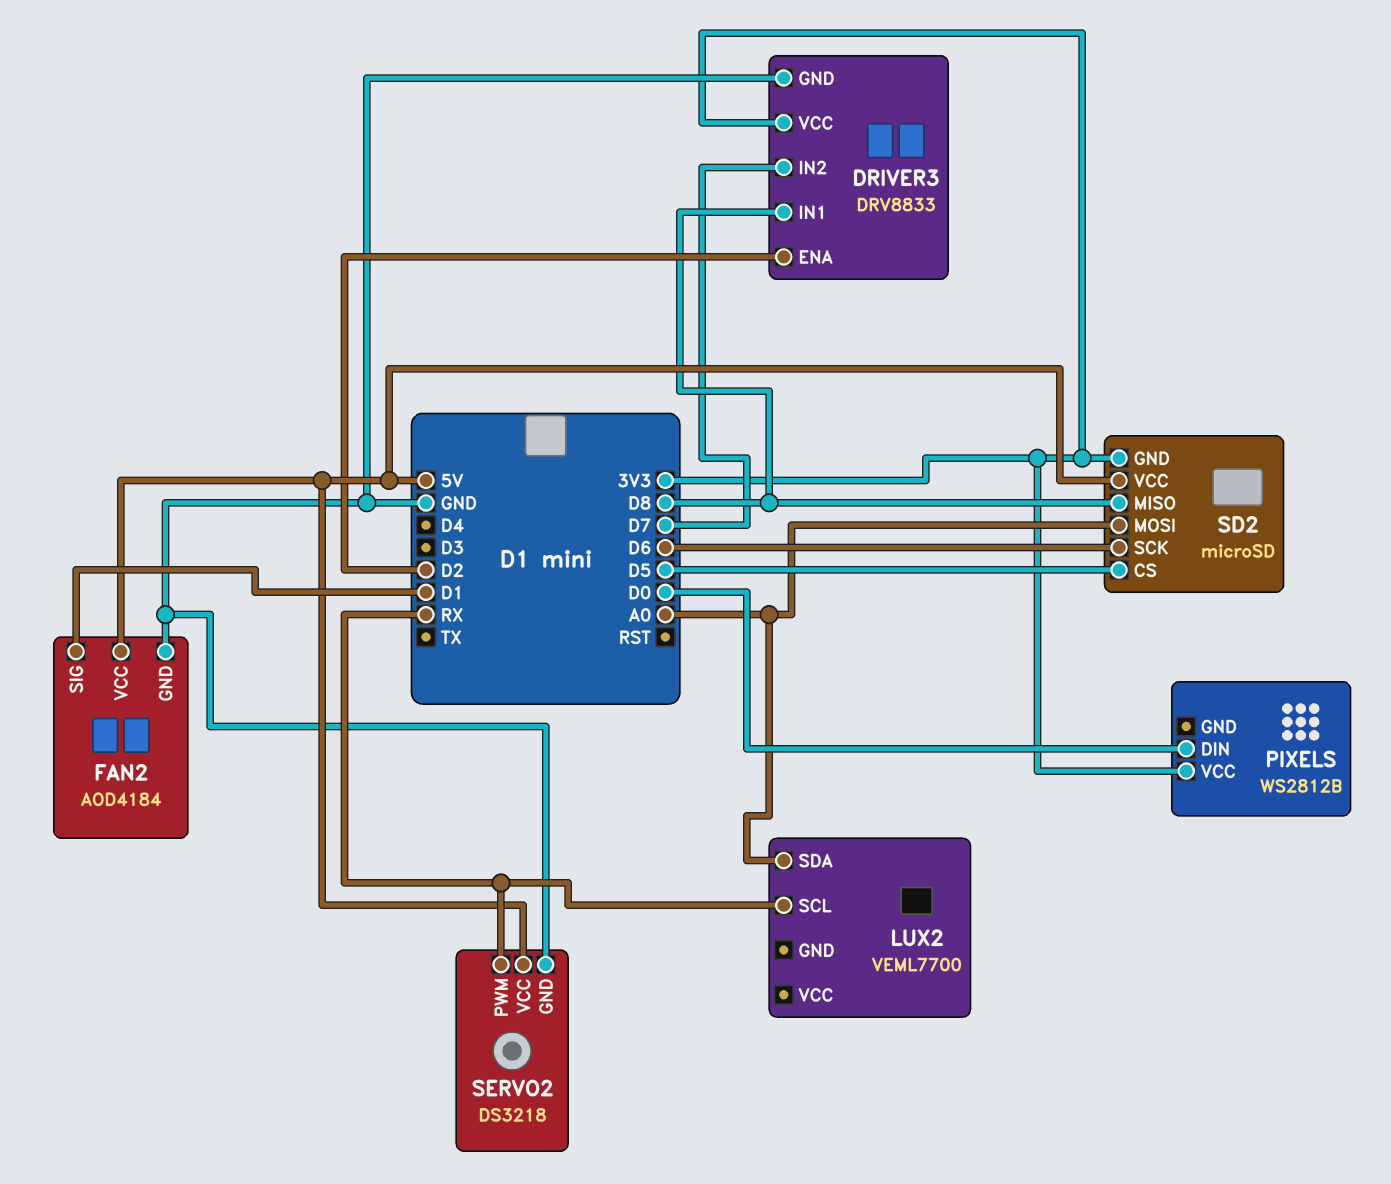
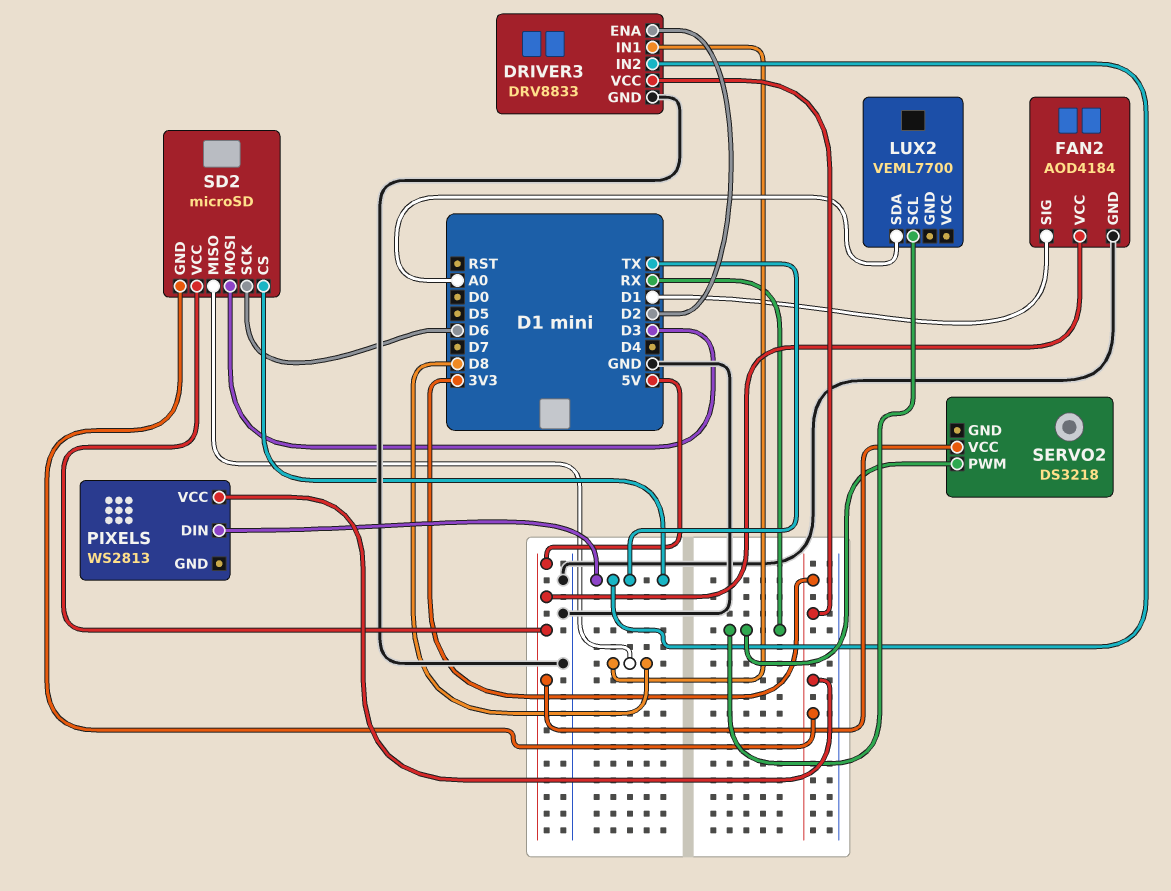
DRIVER3 pin IN2: D7 -> TX
PIXELS: WS2812B -> WS2813
PIXELS pin DIN: D0 -> TX
SD2 pin CS: D5 -> TX
SD2 pin MOSI: A0 -> D3
SERVO2 pin GND: GND -> none

